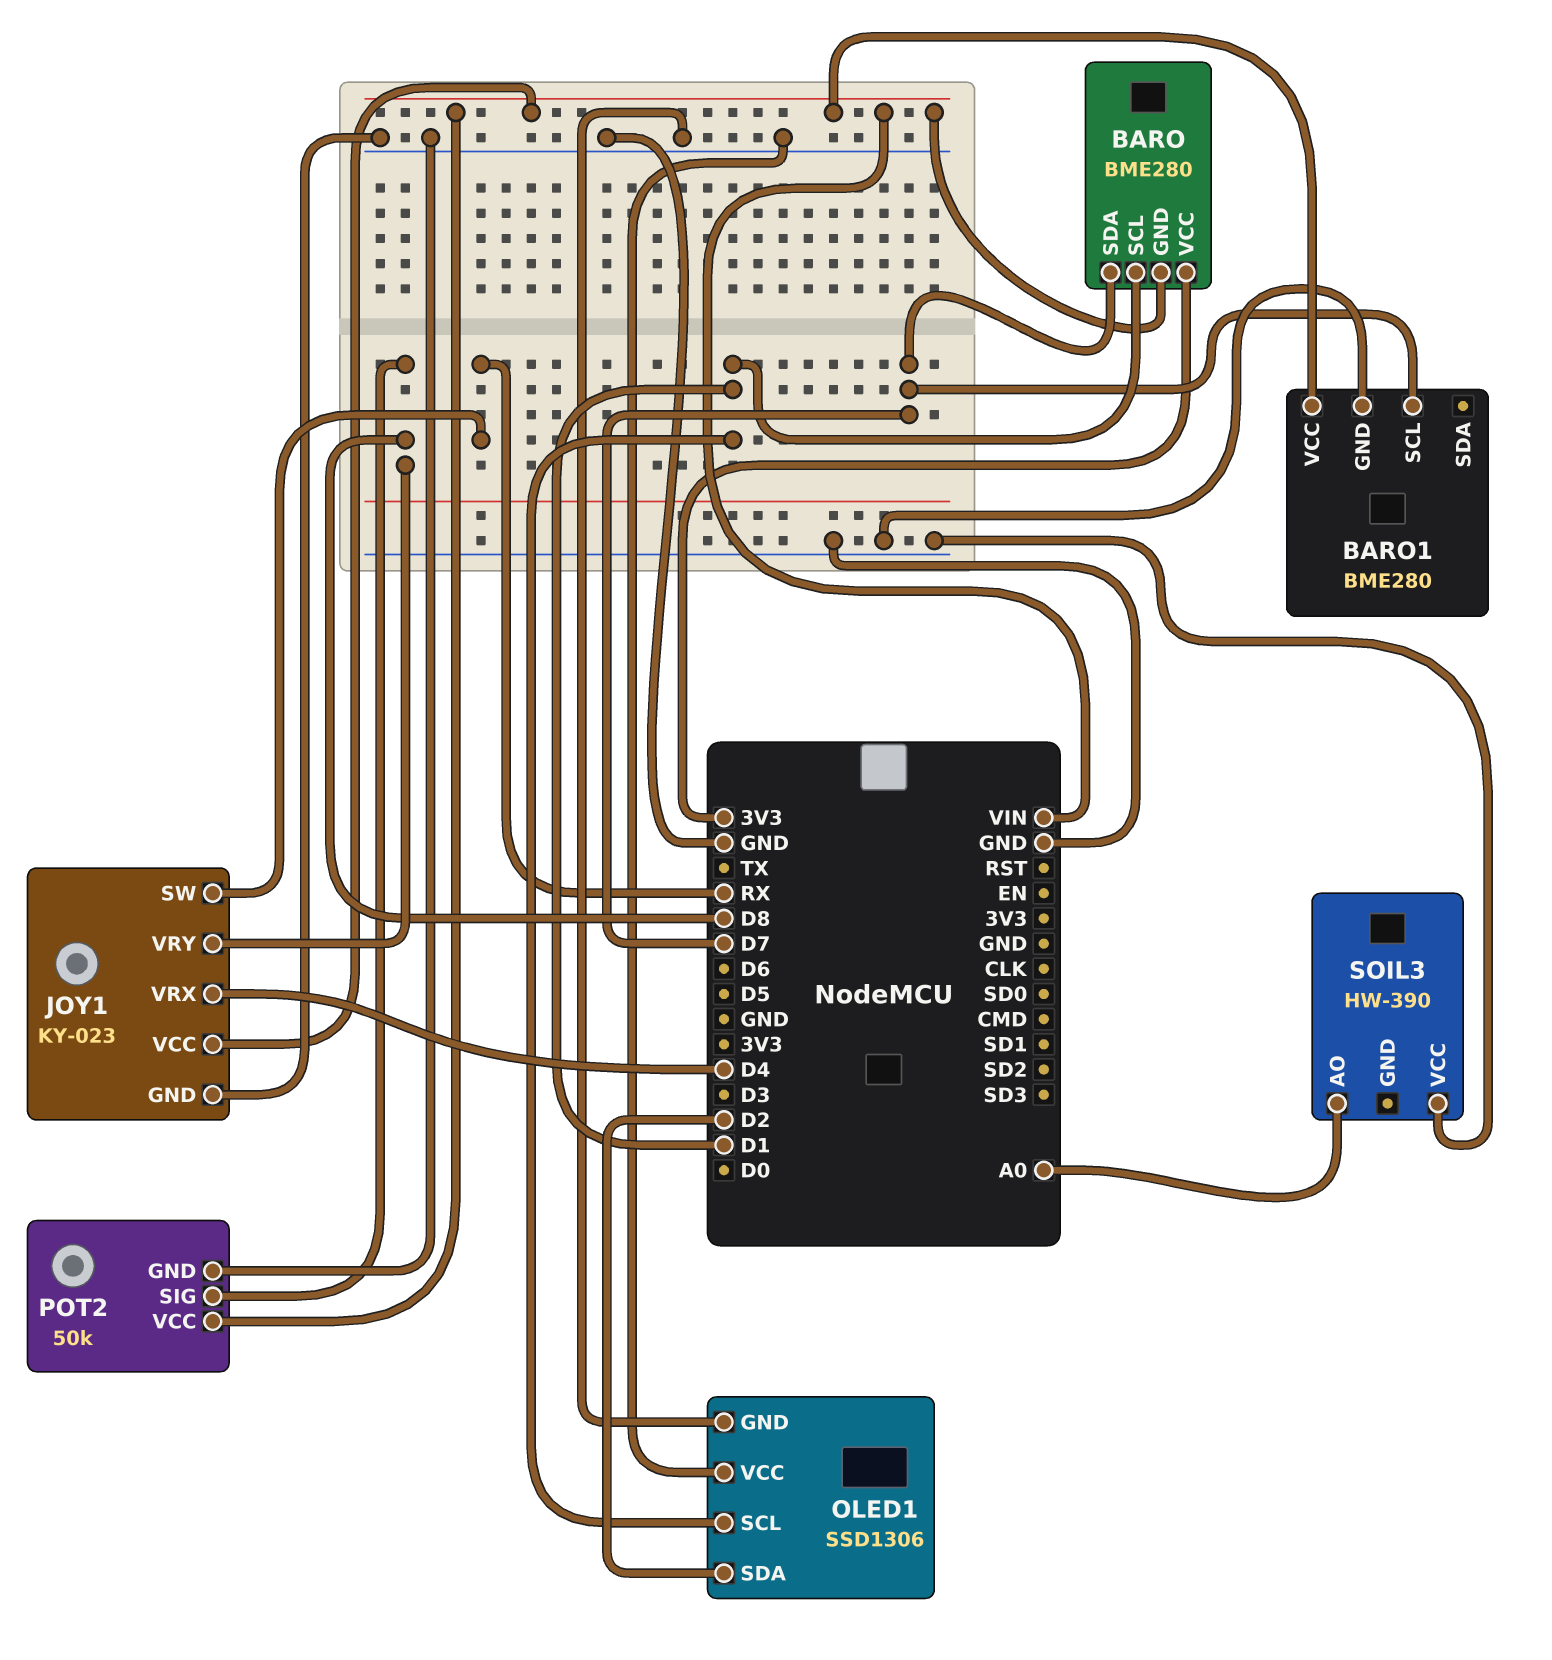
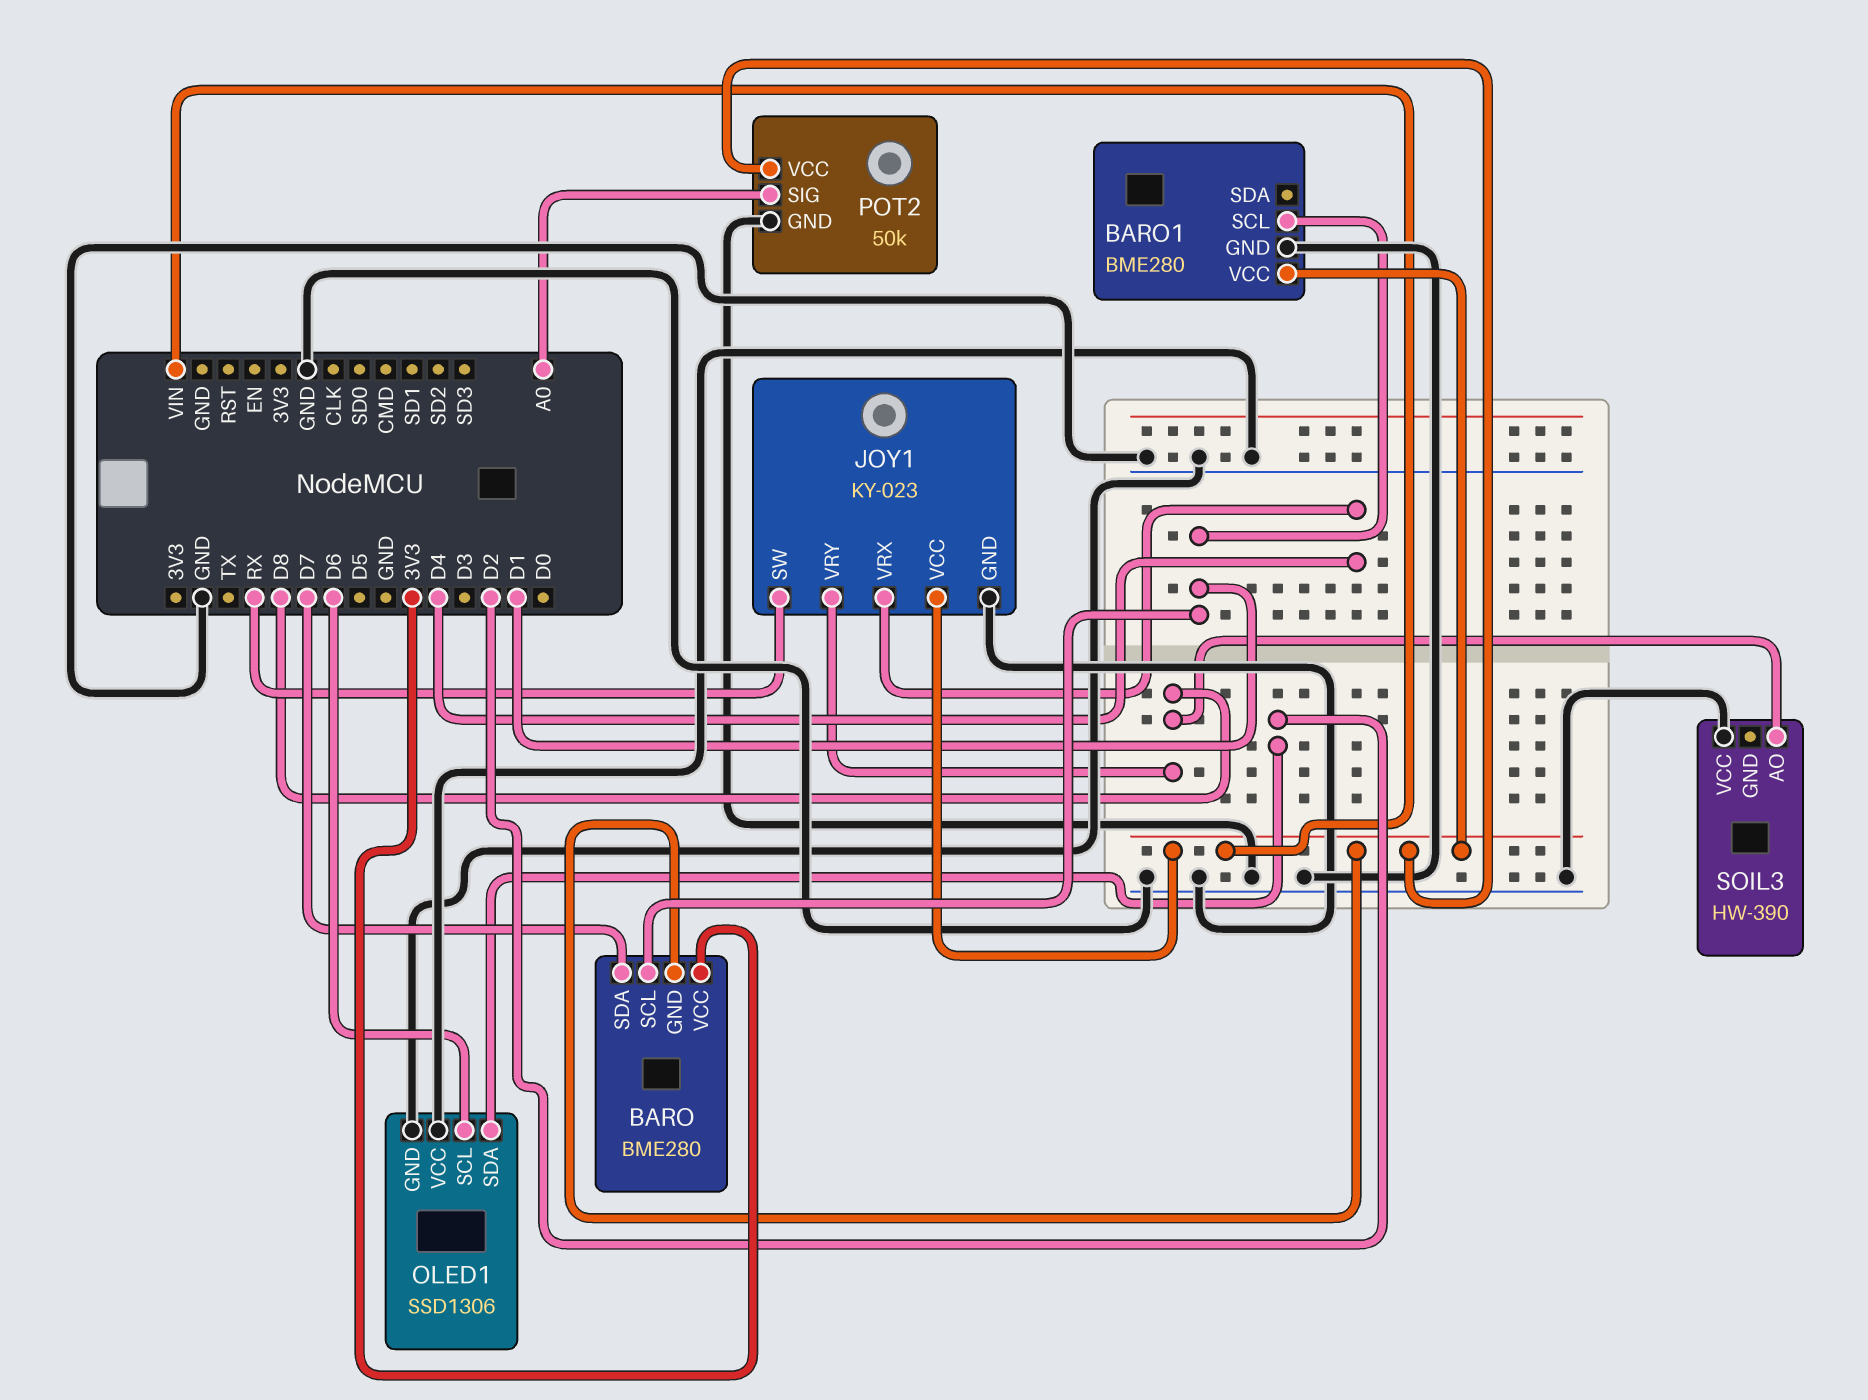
BARO1 pin SCL: D7 -> D1
OLED1 pin SCL: D1 -> D6
POT2 pin SIG: D8 -> A0
SOIL3 pin AO: A0 -> D8

